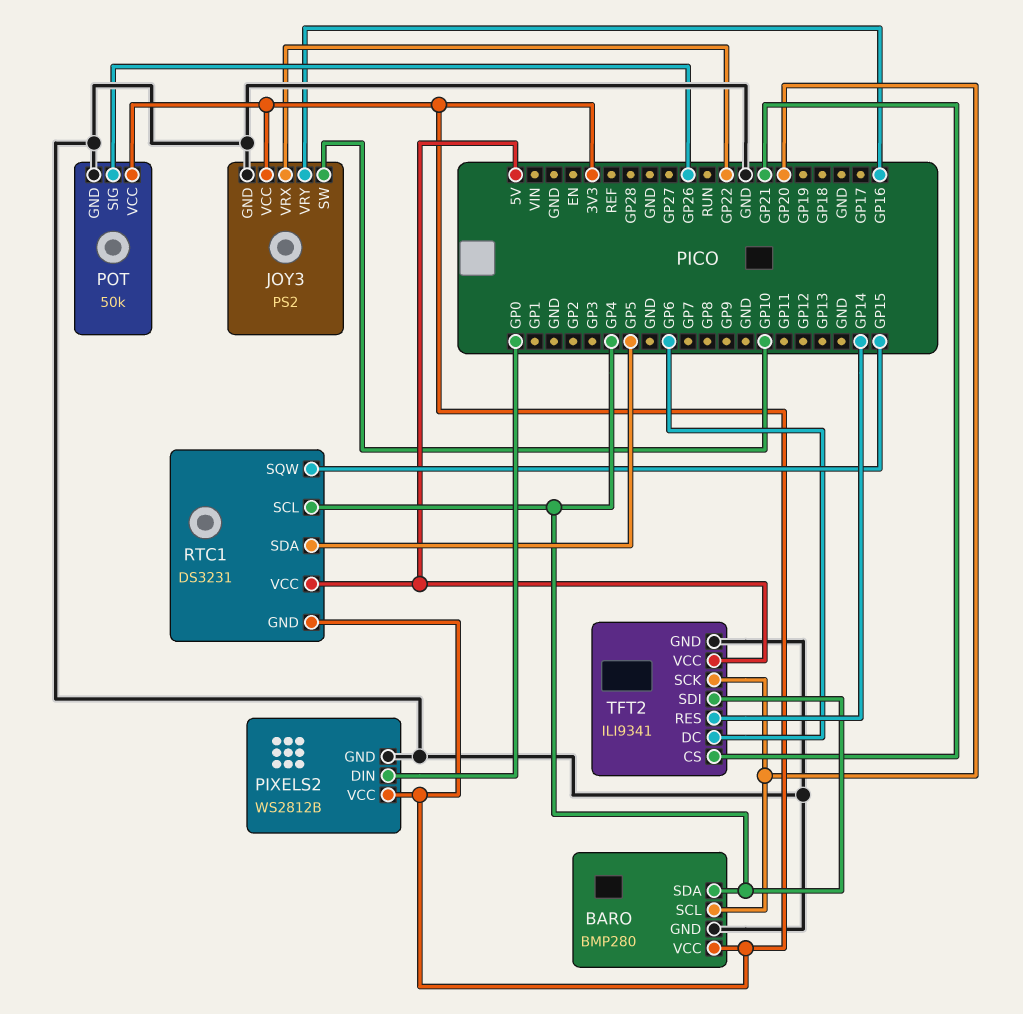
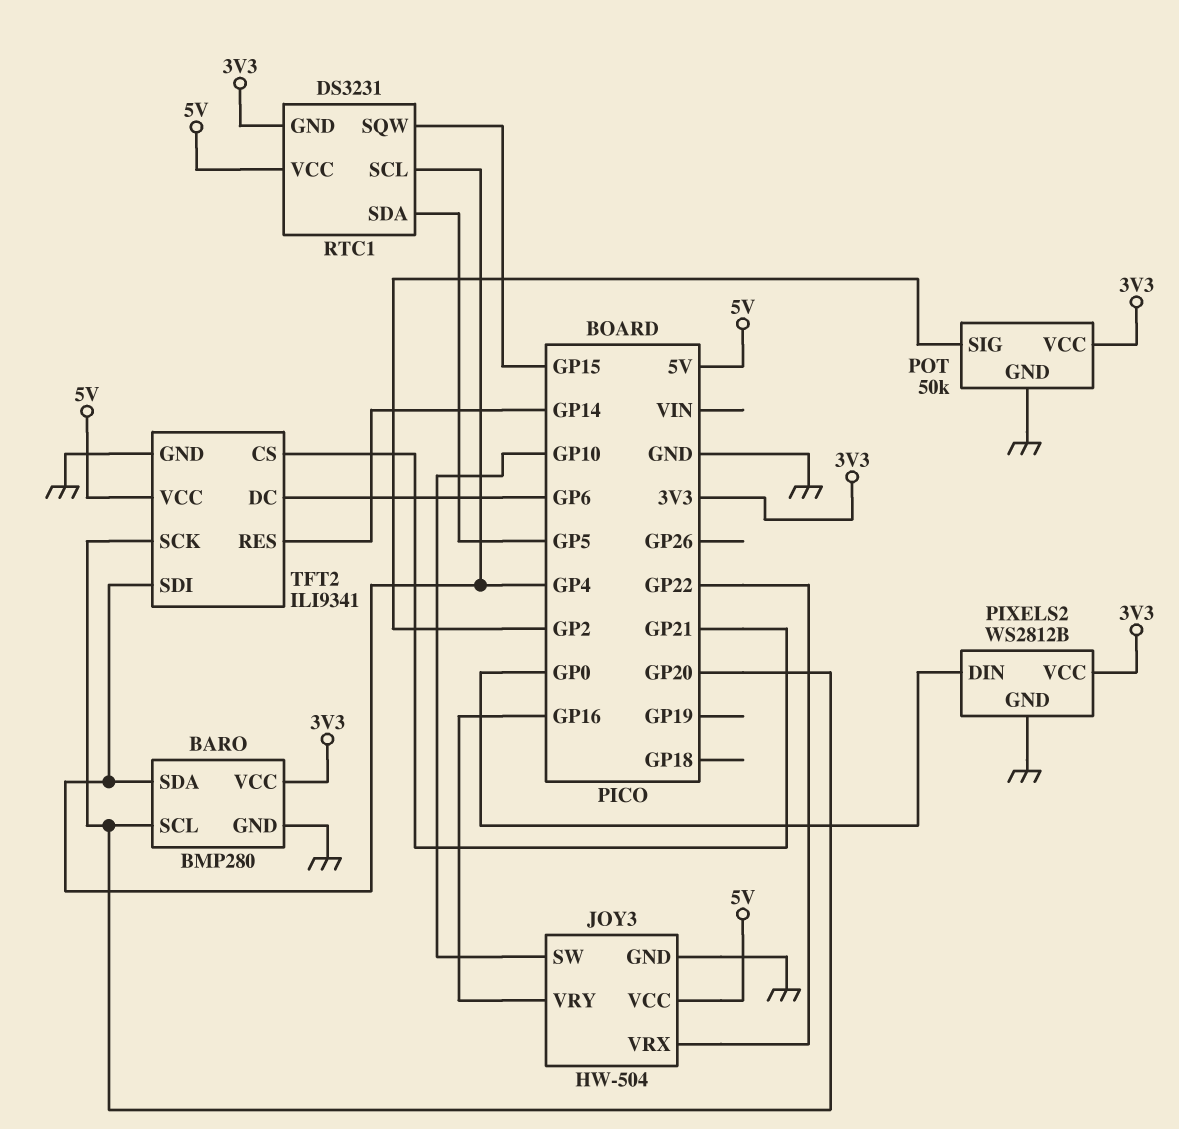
JOY3: PS2 -> HW-504
JOY3 pin VCC: 3V3 -> 5V
POT pin SIG: GP26 -> GP2

